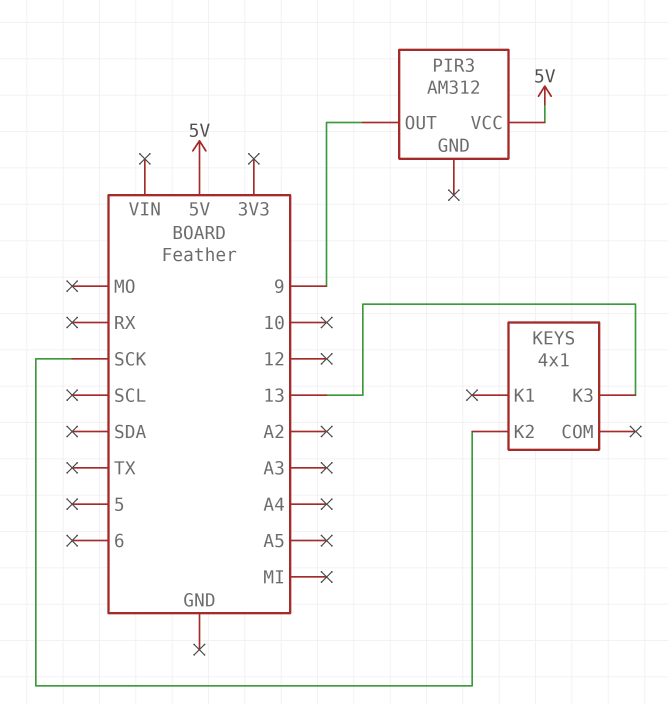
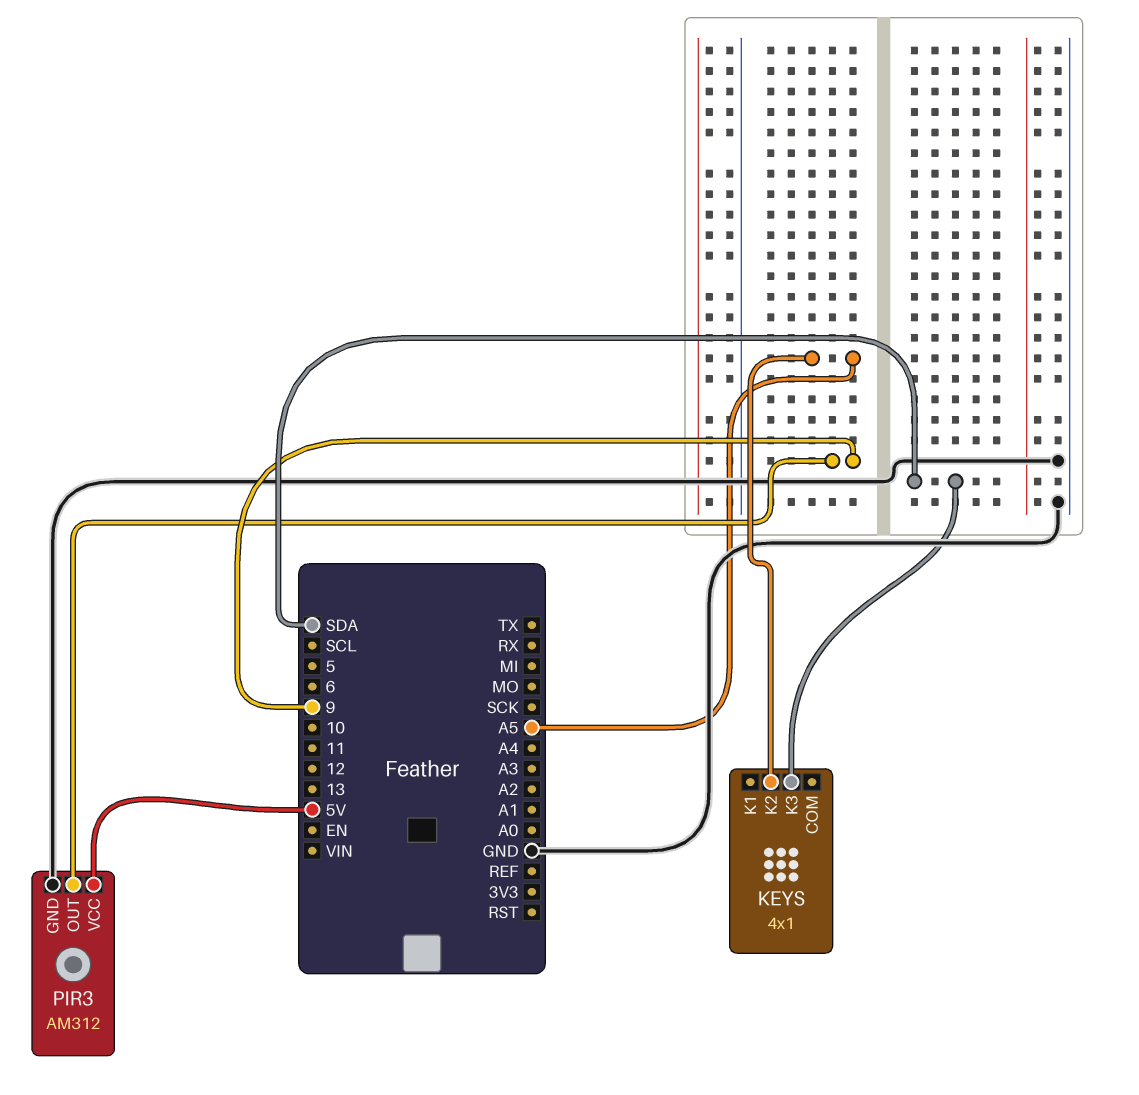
KEYS pin K2: SCK -> A5
KEYS pin K3: 13 -> SDA
PIR3 pin GND: none -> GND

